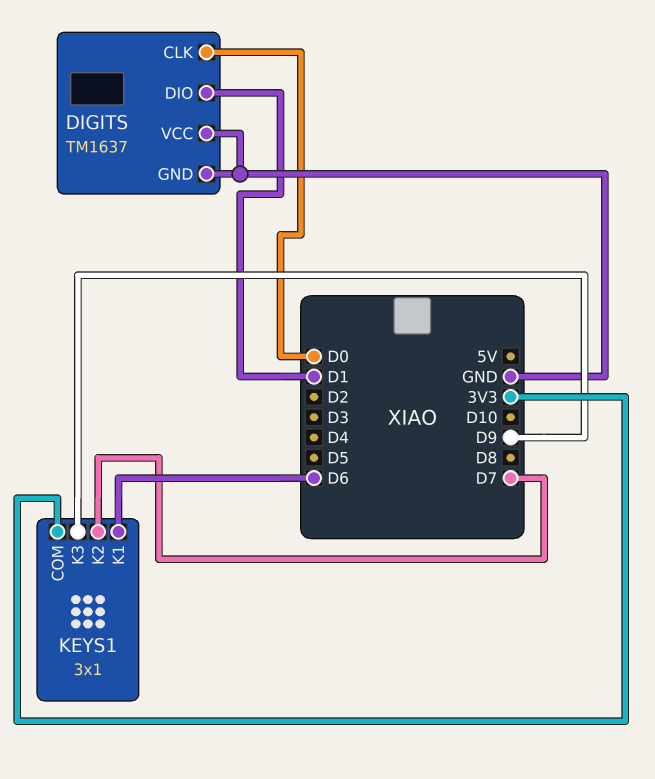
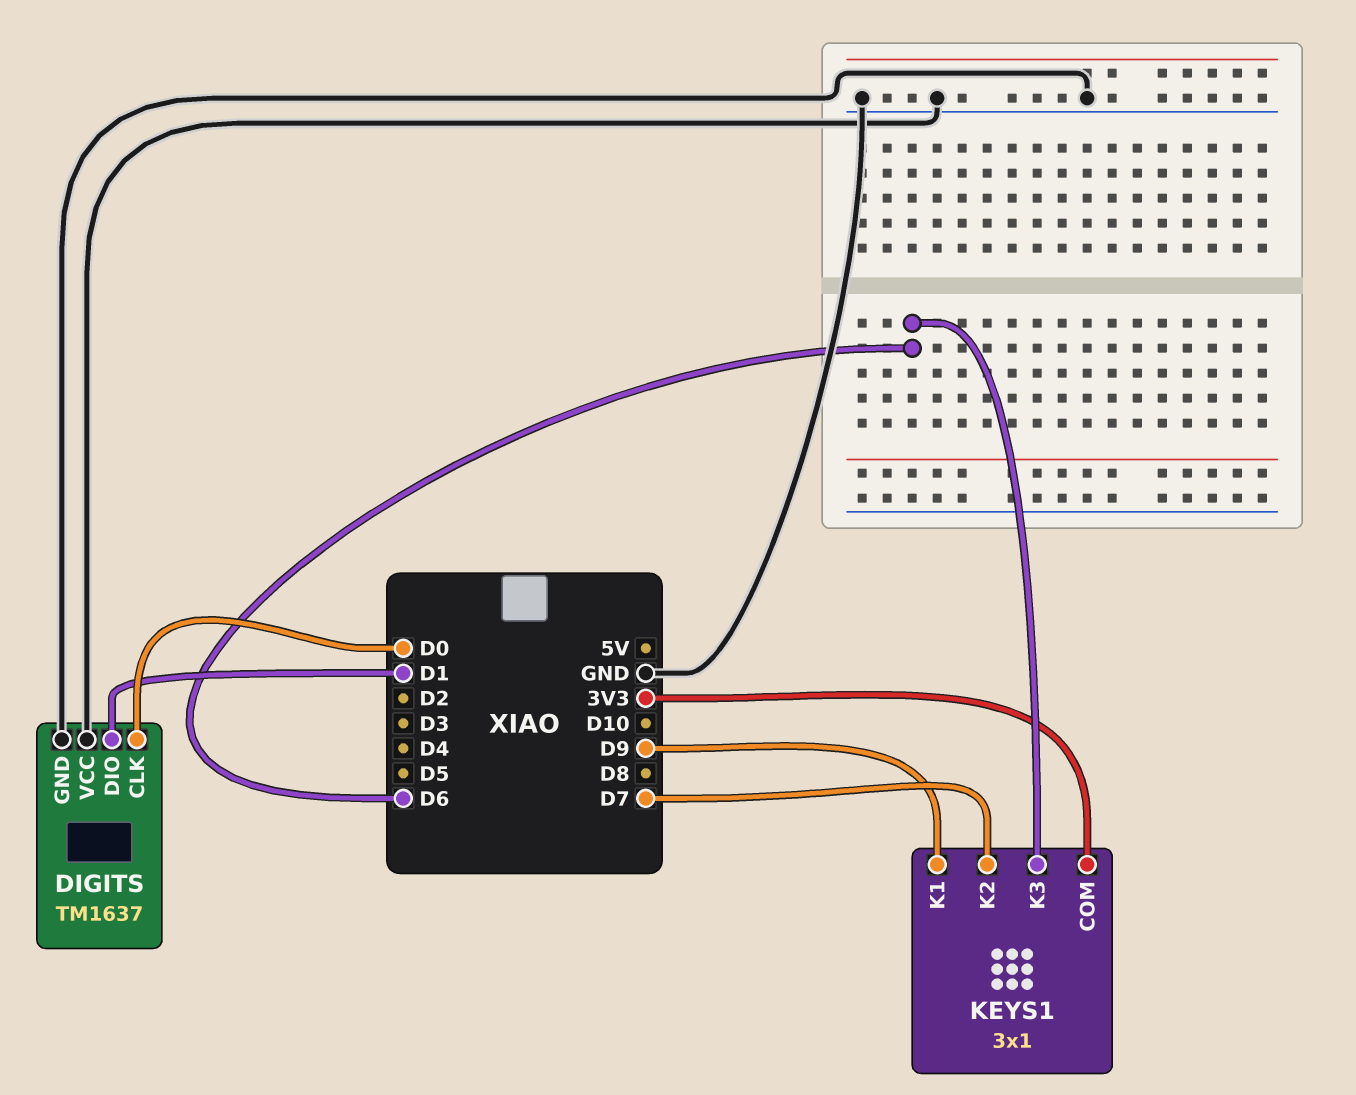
KEYS1 pin K1: D6 -> D9
KEYS1 pin K3: D9 -> D6

